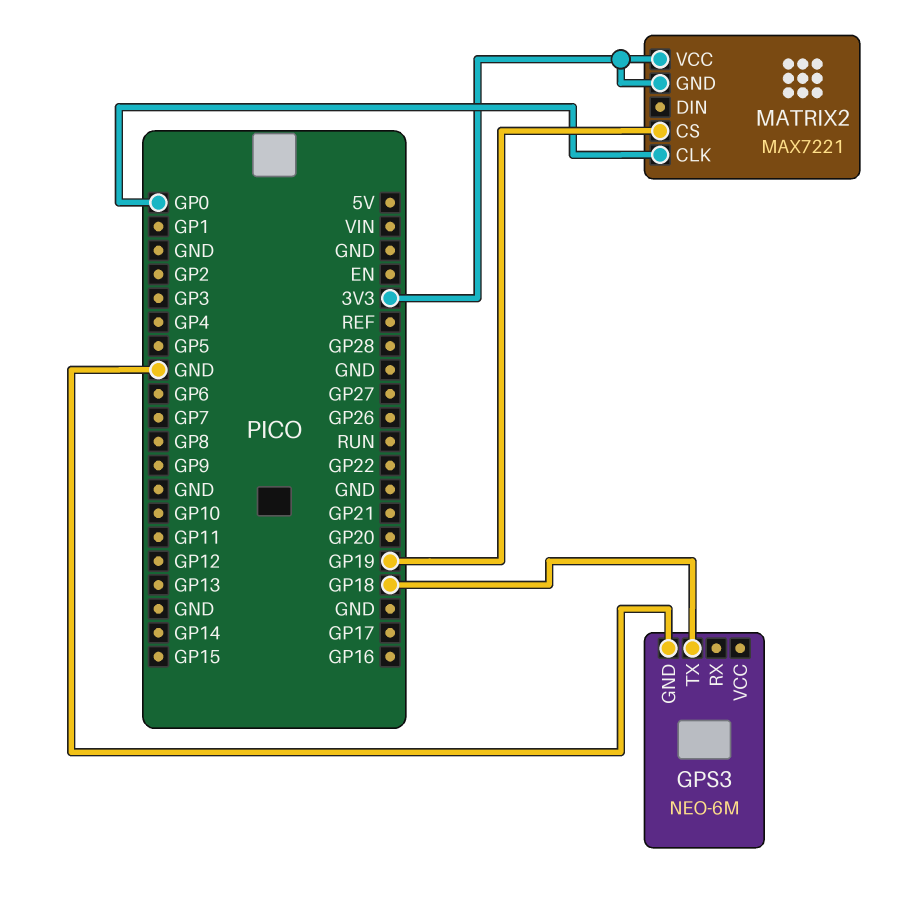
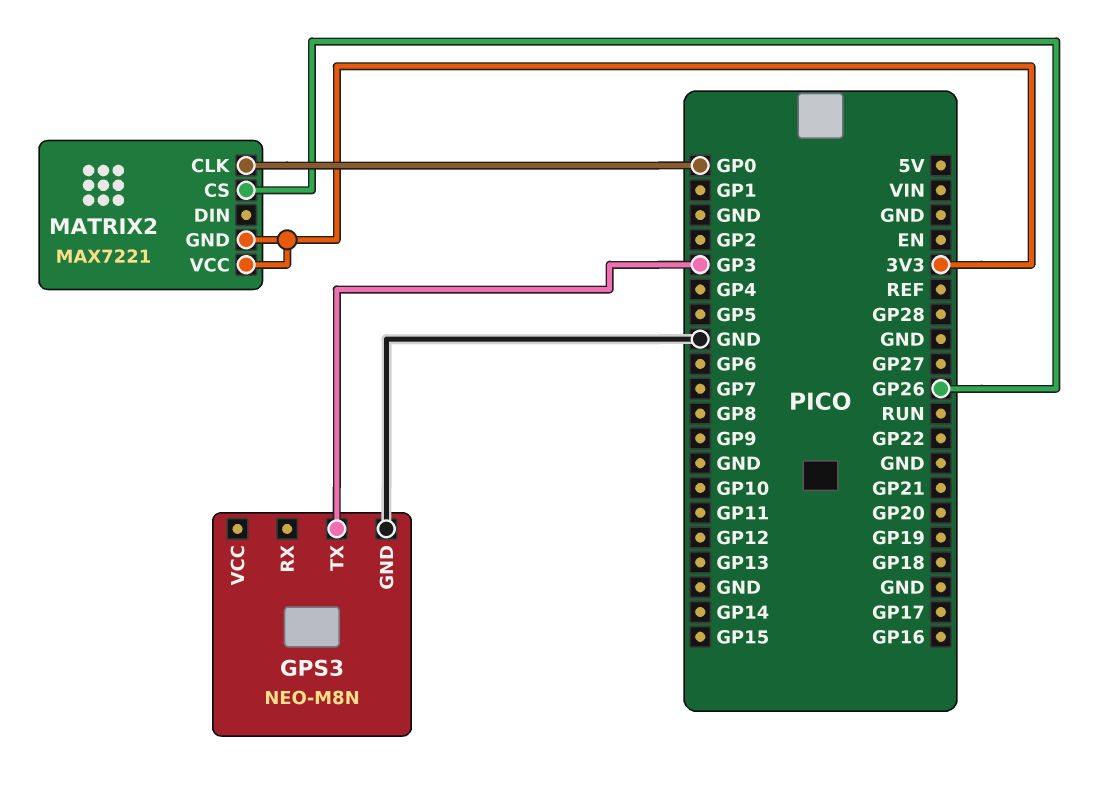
GPS3: NEO-6M -> NEO-M8N
GPS3 pin TX: GP18 -> GP3
MATRIX2 pin CS: GP19 -> GP26

